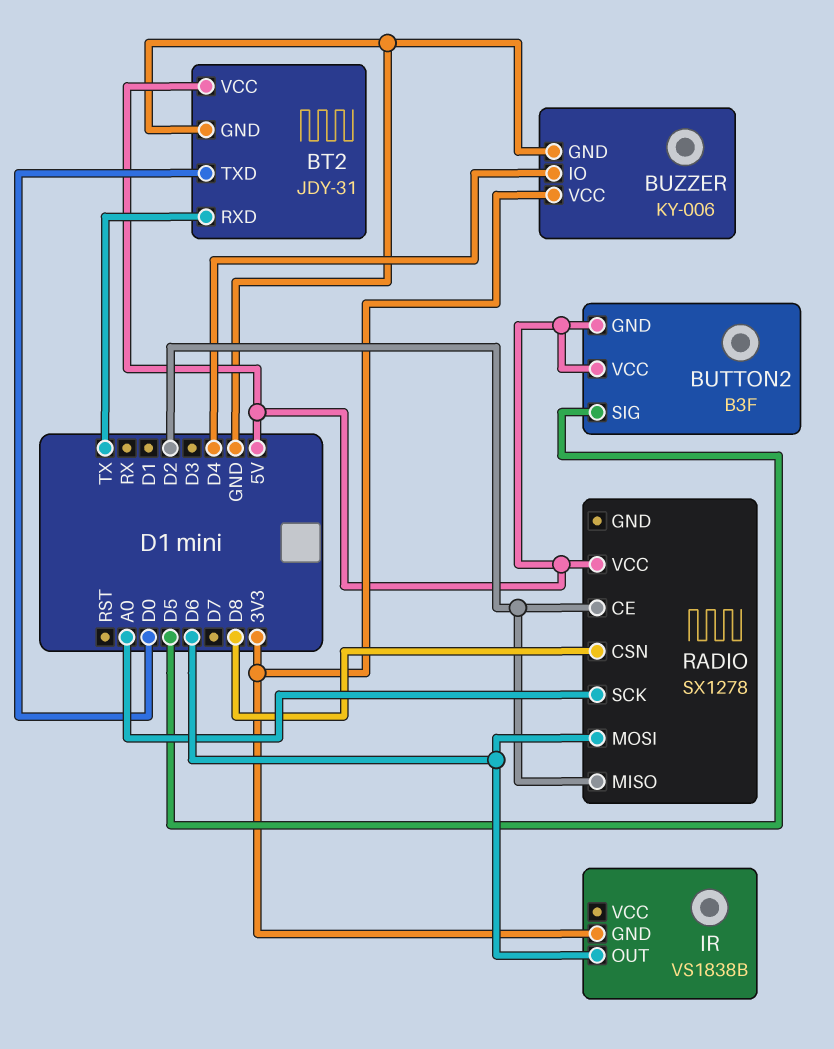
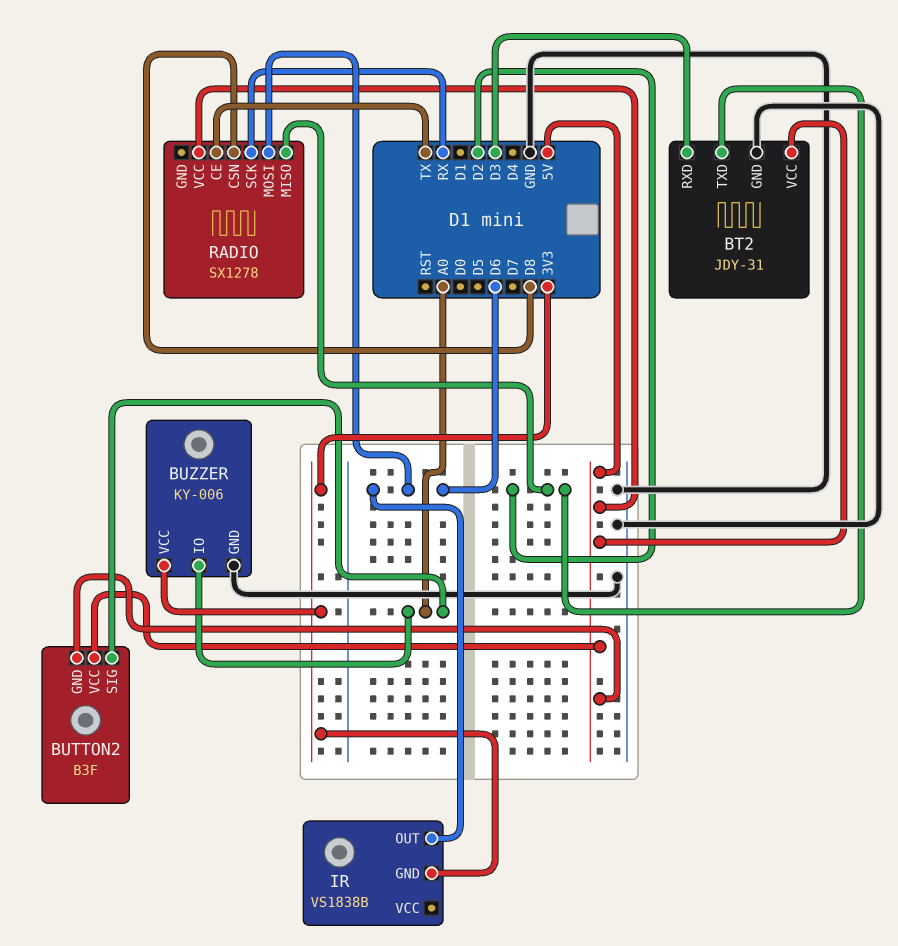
BT2 pin RXD: TX -> D3
BT2 pin TXD: D0 -> D2
BUTTON2 pin SIG: D5 -> A0
BUZZER pin IO: D4 -> A0
RADIO pin CE: D2 -> TX
RADIO pin SCK: A0 -> RX

